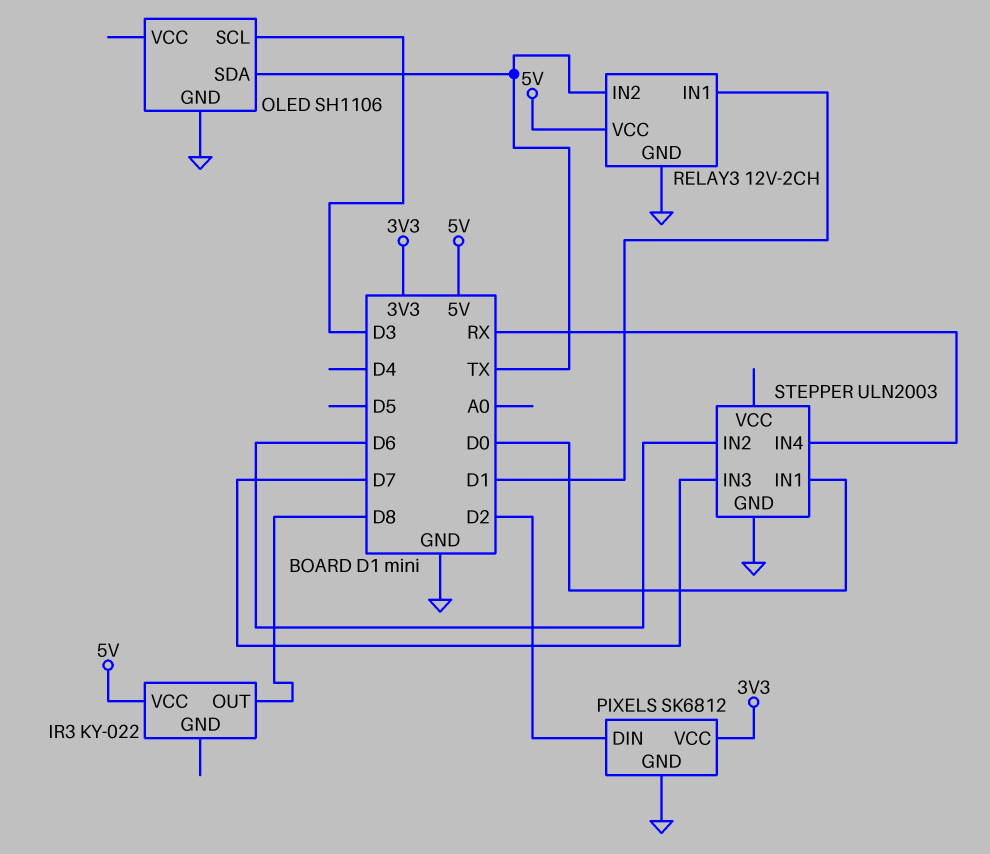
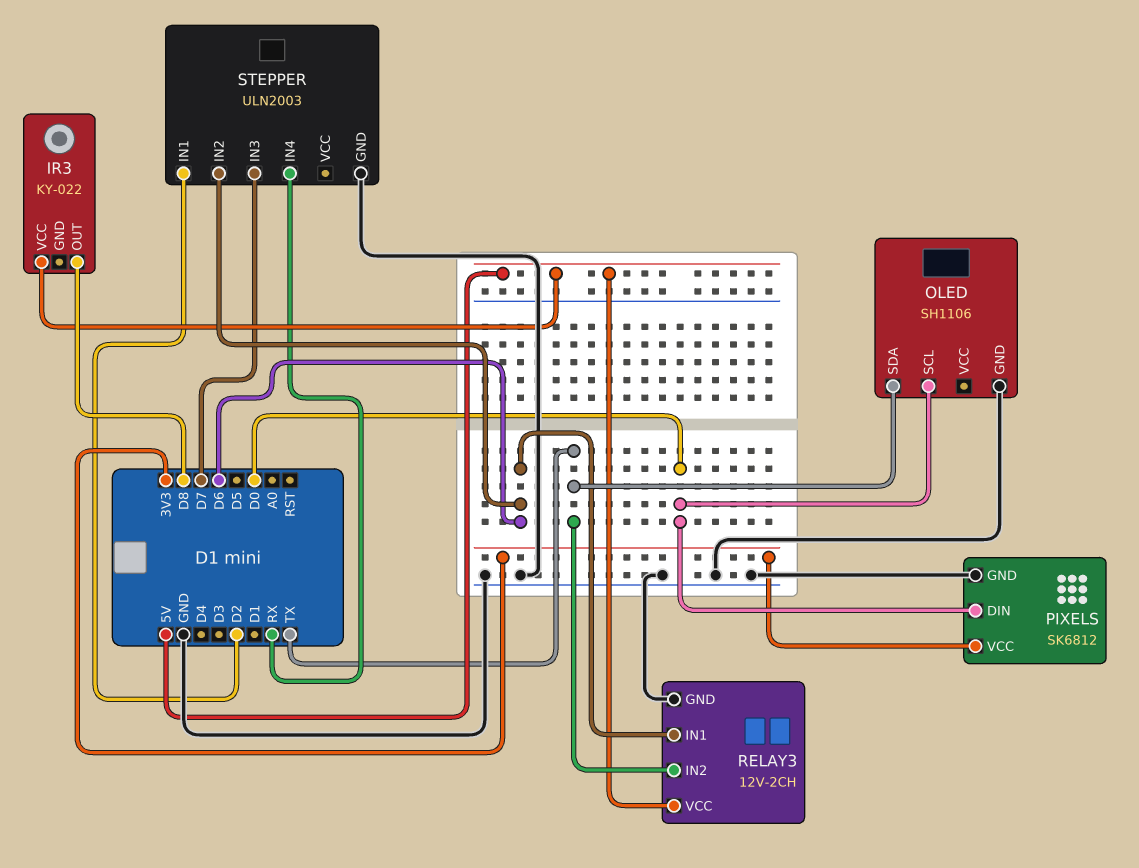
OLED pin SCL: D3 -> D0
PIXELS pin DIN: D2 -> D0
RELAY3 pin IN1: D1 -> D6
STEPPER pin IN1: D0 -> D2

